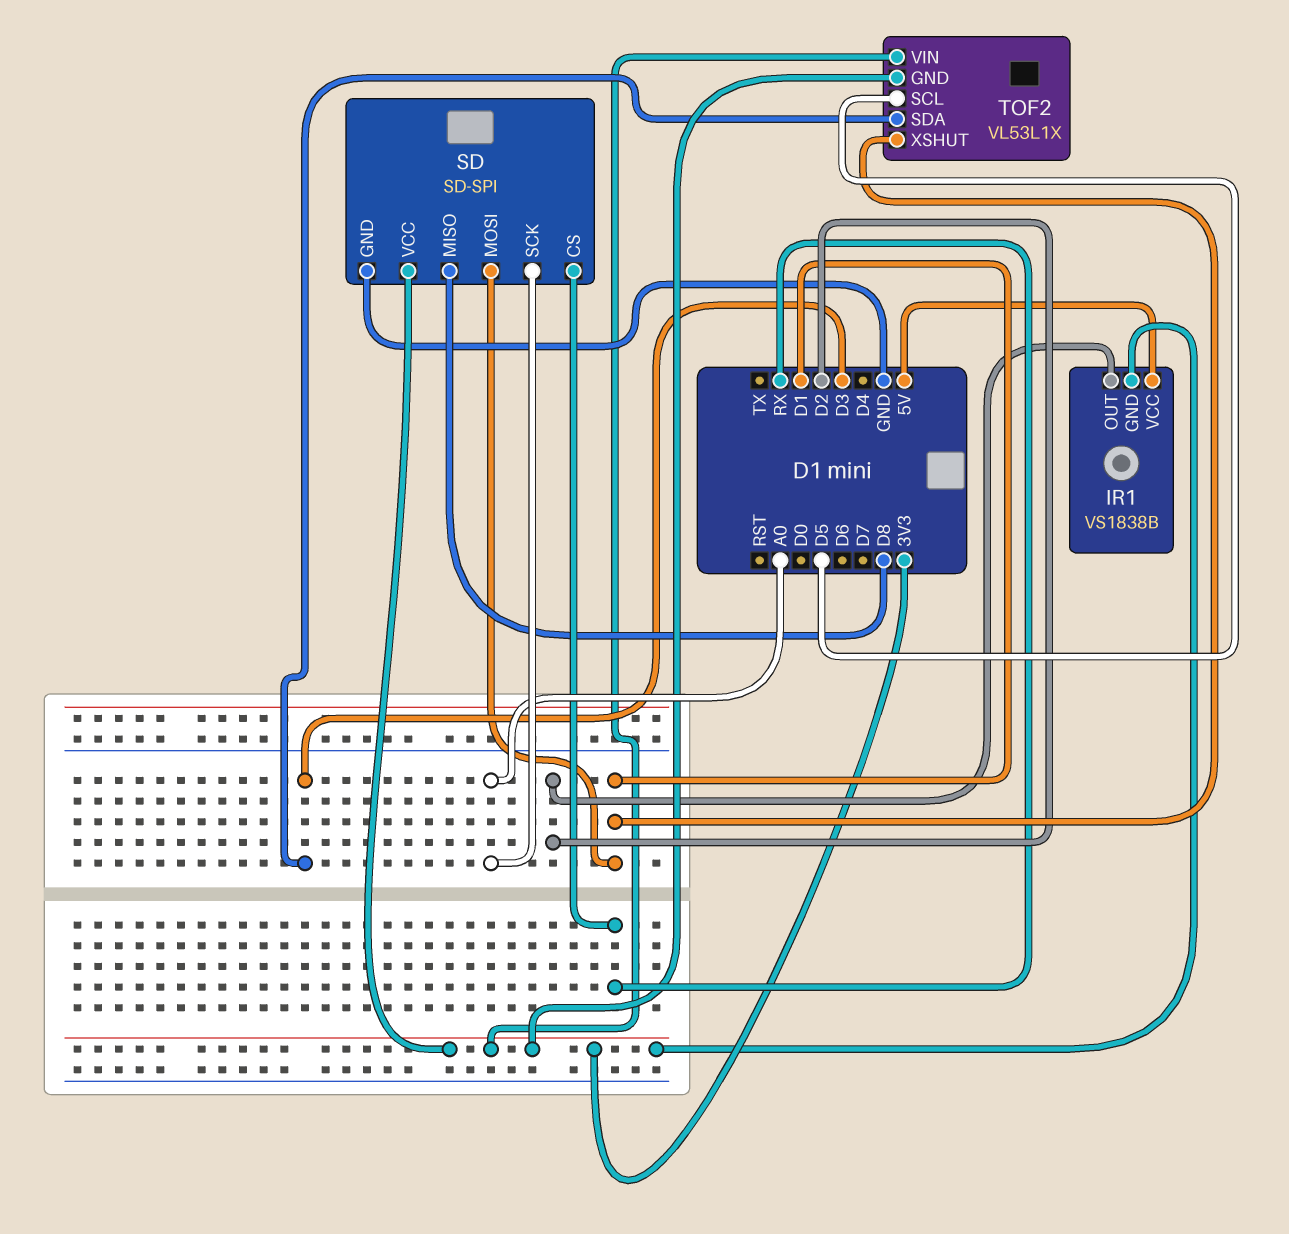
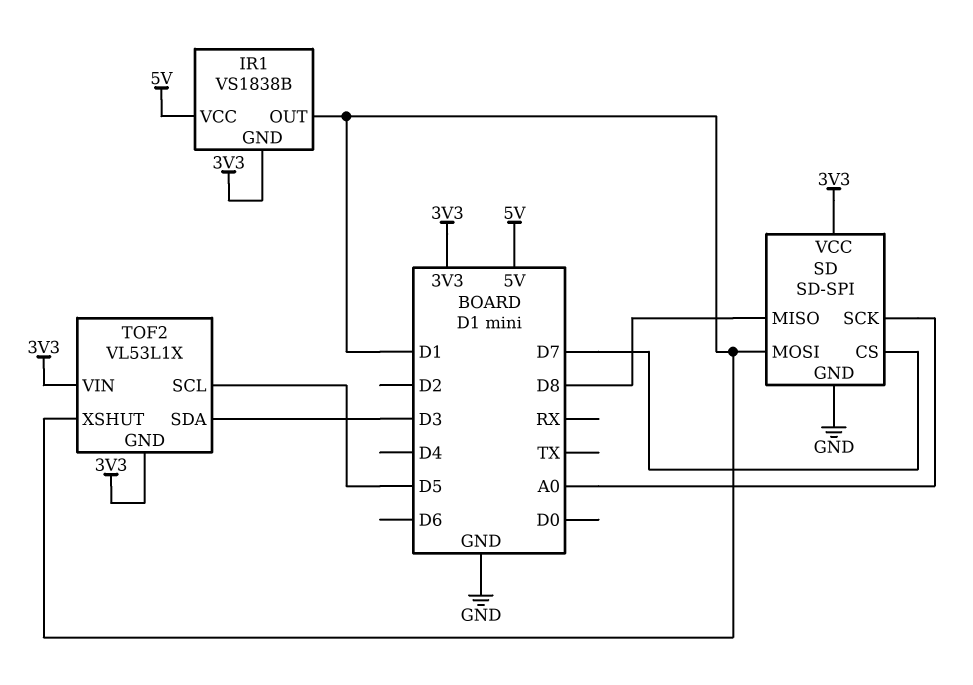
IR1 pin OUT: D2 -> D1
SD pin CS: RX -> D7

